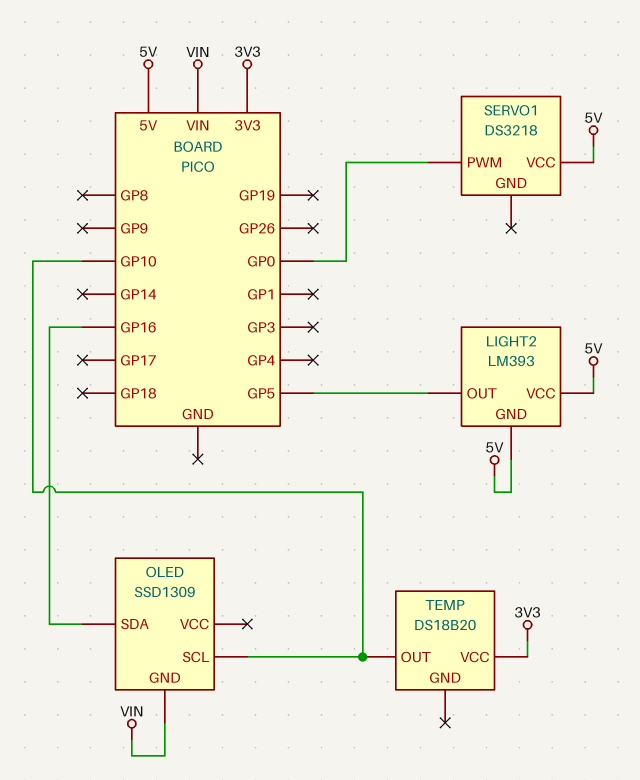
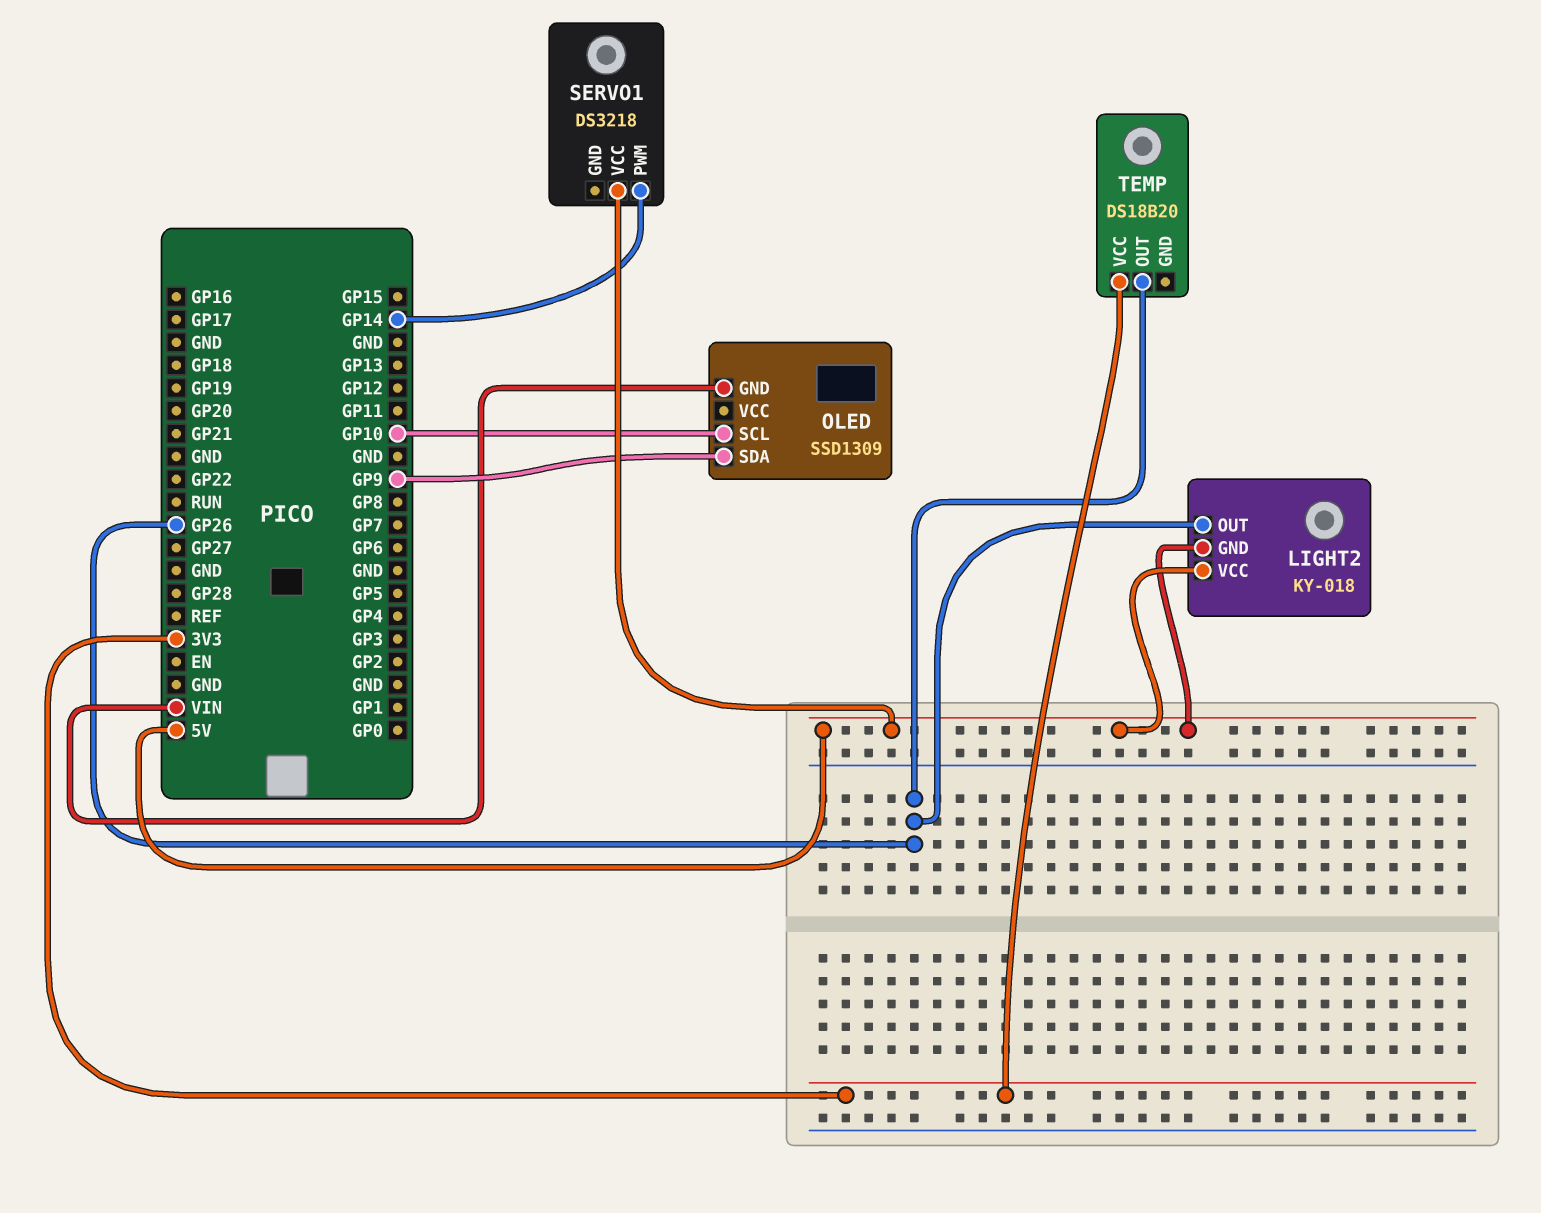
LIGHT2: LM393 -> KY-018
LIGHT2 pin OUT: GP5 -> GP26
OLED pin SDA: GP16 -> GP9
SERVO1 pin PWM: GP0 -> GP14
TEMP pin OUT: GP10 -> GP26

